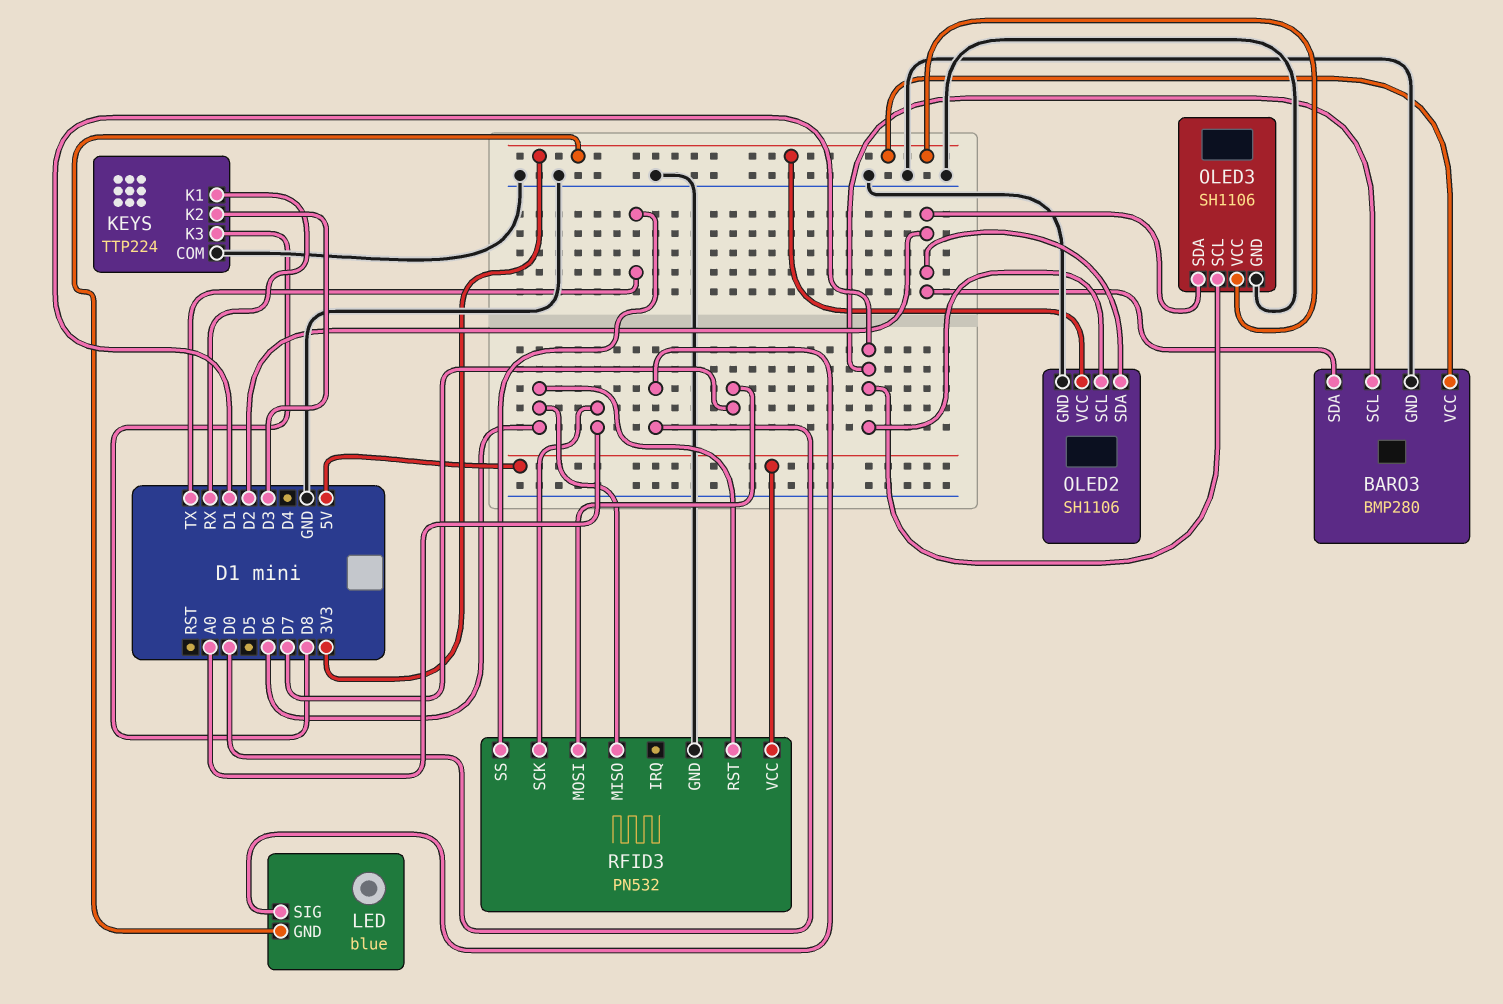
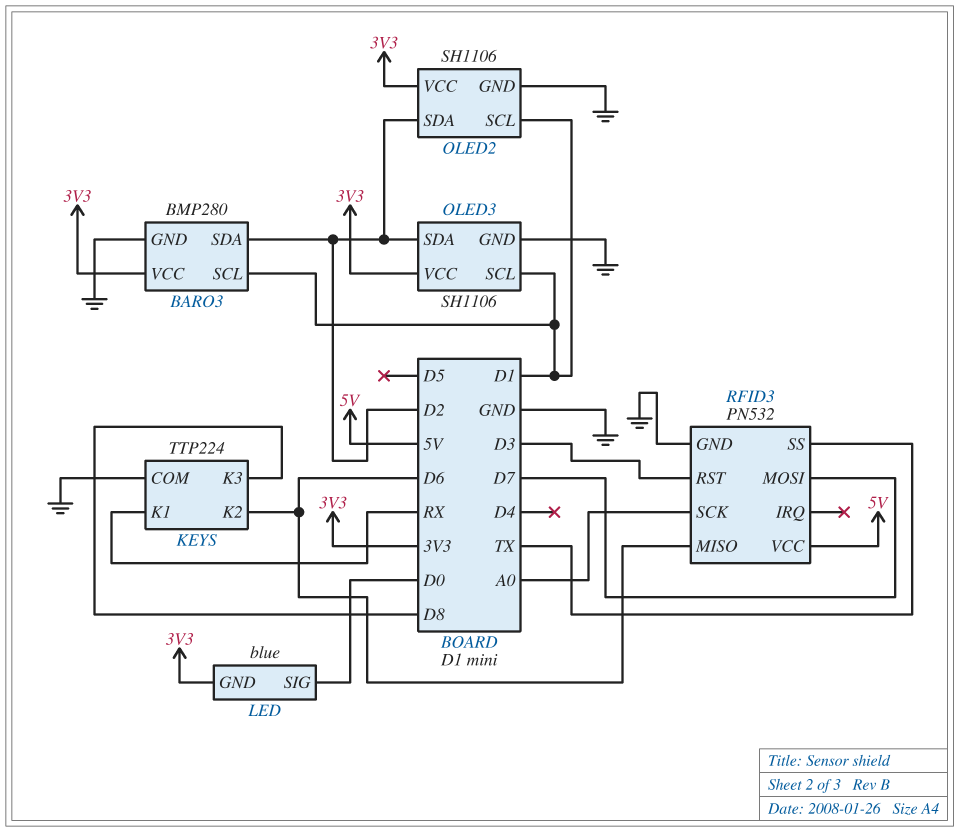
KEYS pin K2: D3 -> D6
RFID3 pin RST: D6 -> D3

